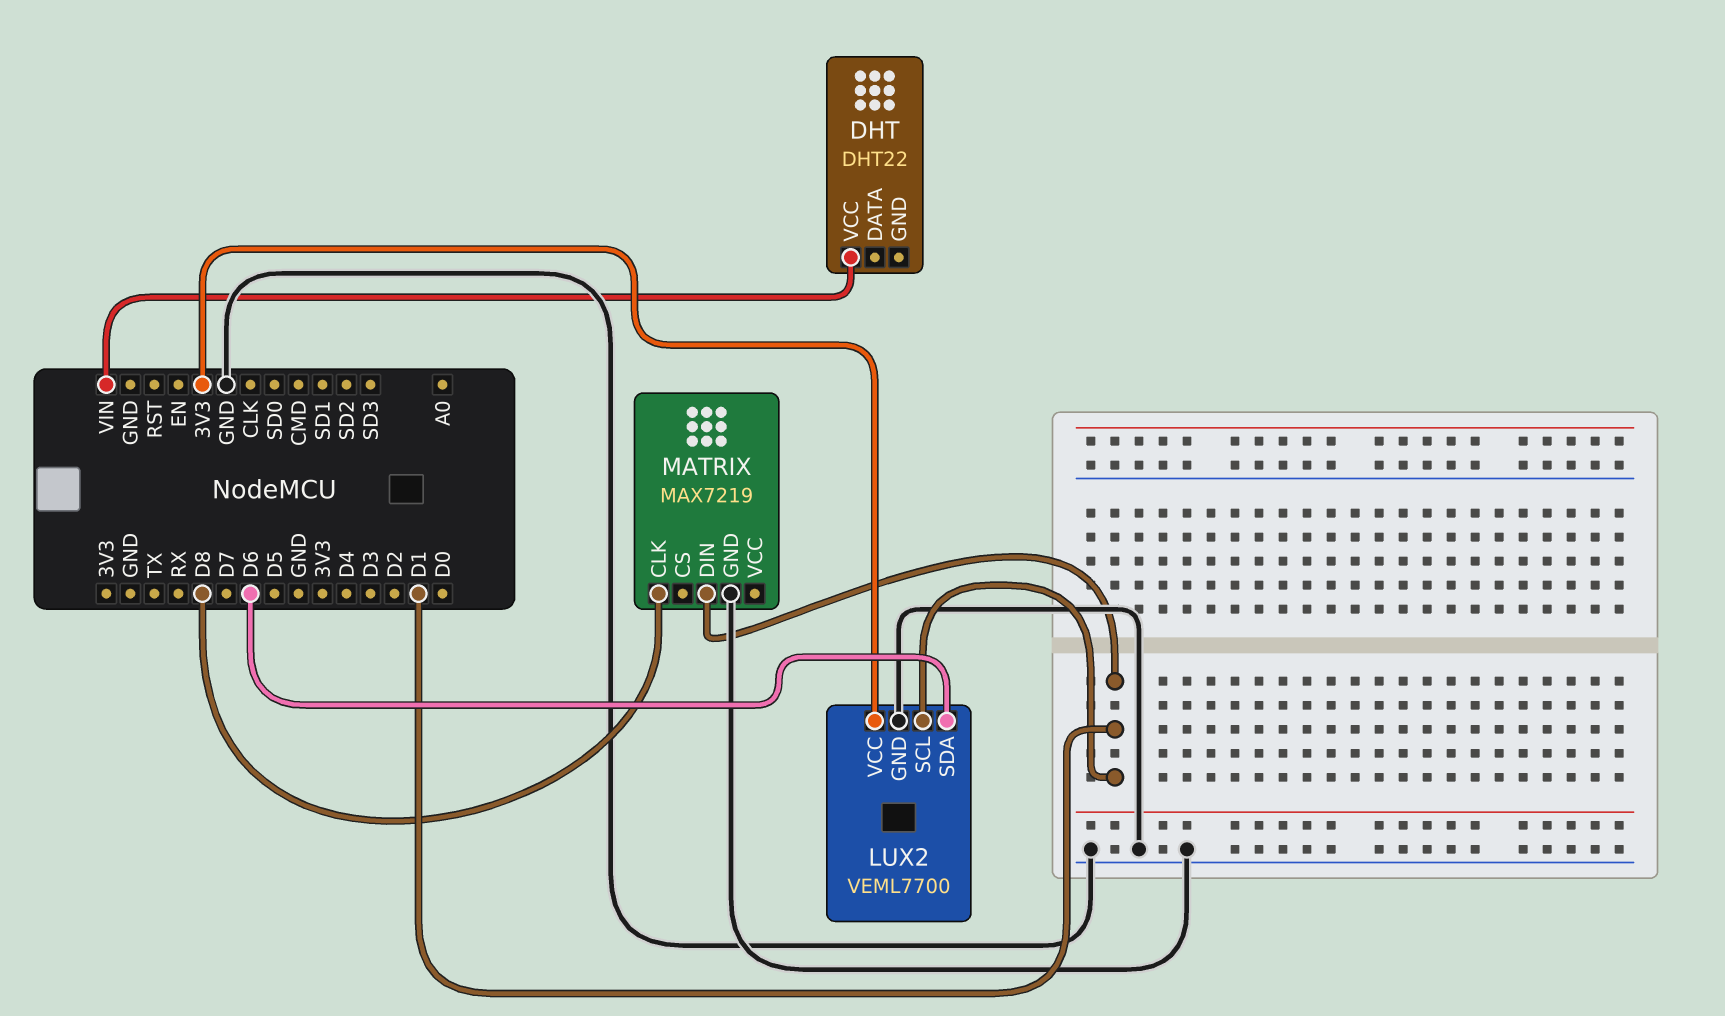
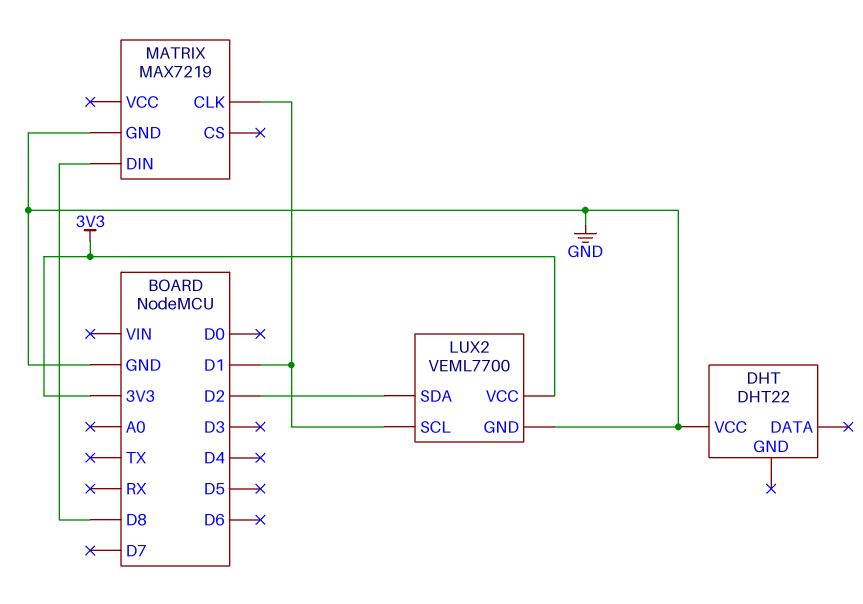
DHT pin VCC: VIN -> GND
LUX2 pin SDA: D6 -> D2
MATRIX pin CLK: D8 -> D1
MATRIX pin DIN: D1 -> D8

